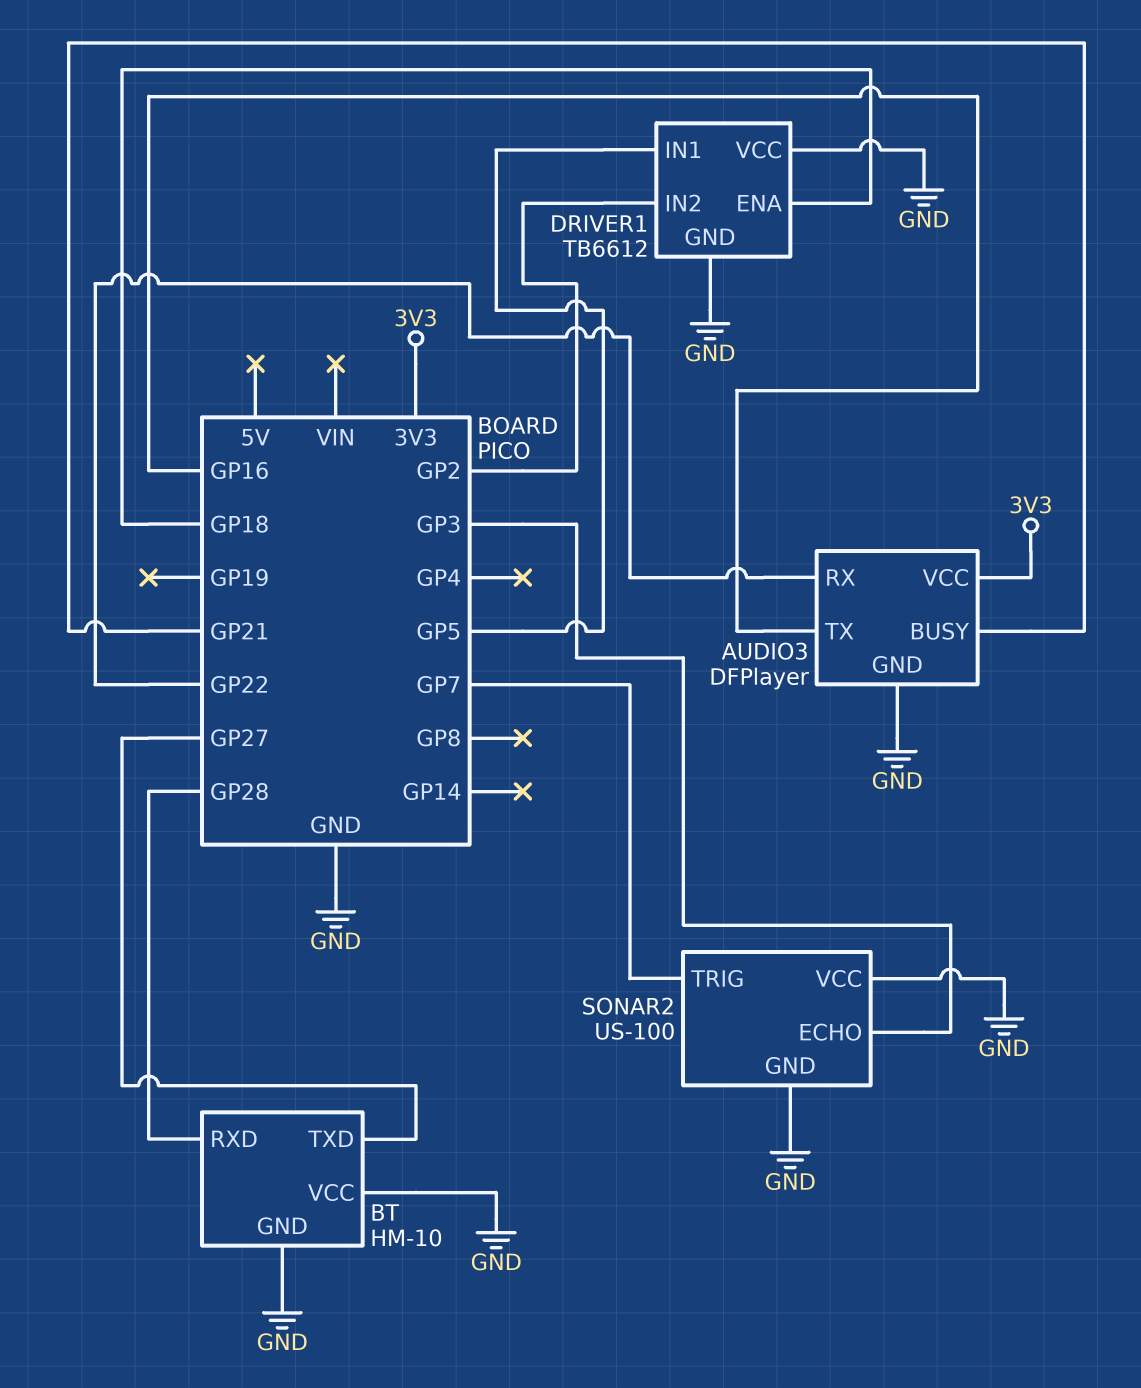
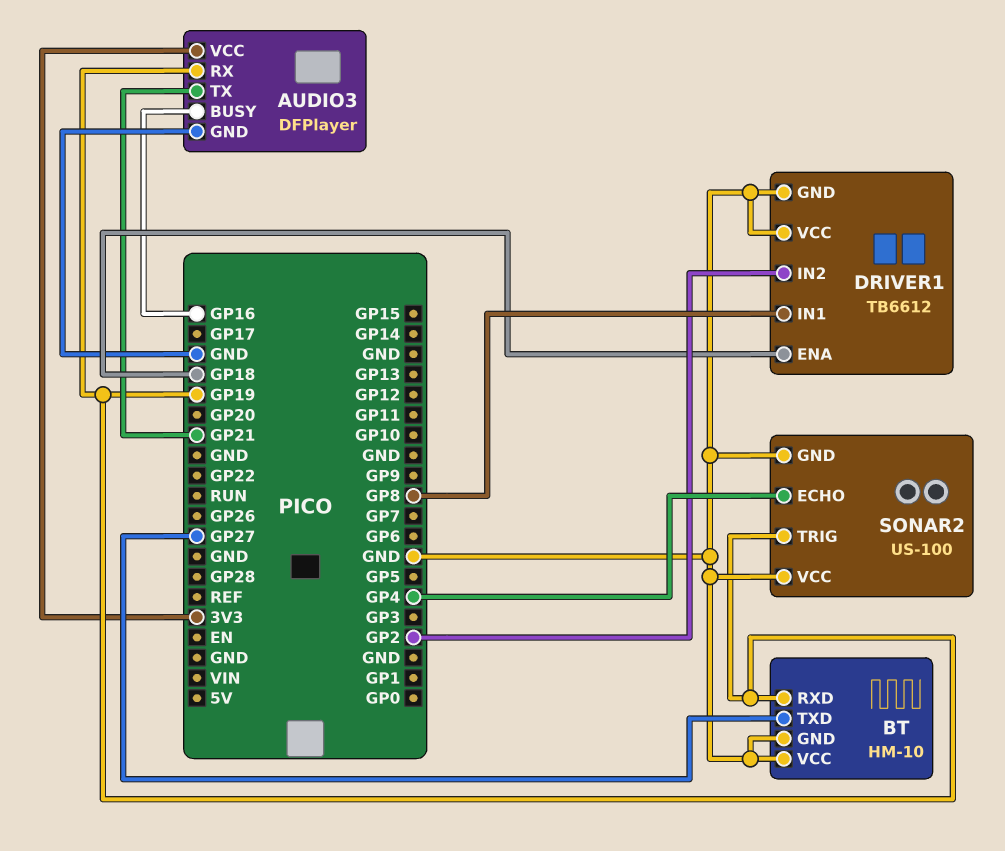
AUDIO3 pin BUSY: GP21 -> GP16
AUDIO3 pin RX: GP22 -> GP19
AUDIO3 pin TX: GP16 -> GP21
BT pin RXD: GP28 -> GP19
DRIVER1 pin IN1: GP5 -> GP8
SONAR2 pin ECHO: GP3 -> GP4
SONAR2 pin TRIG: GP7 -> GP19

